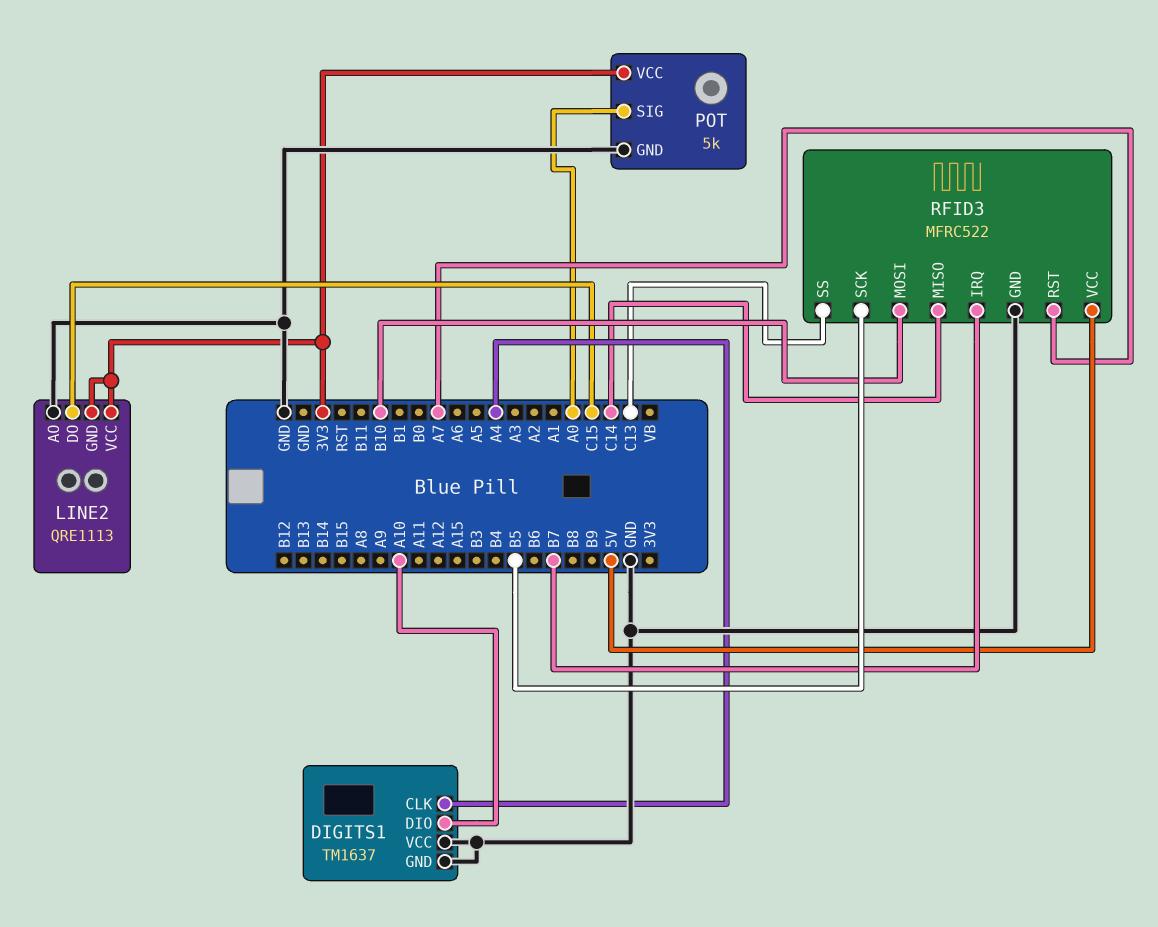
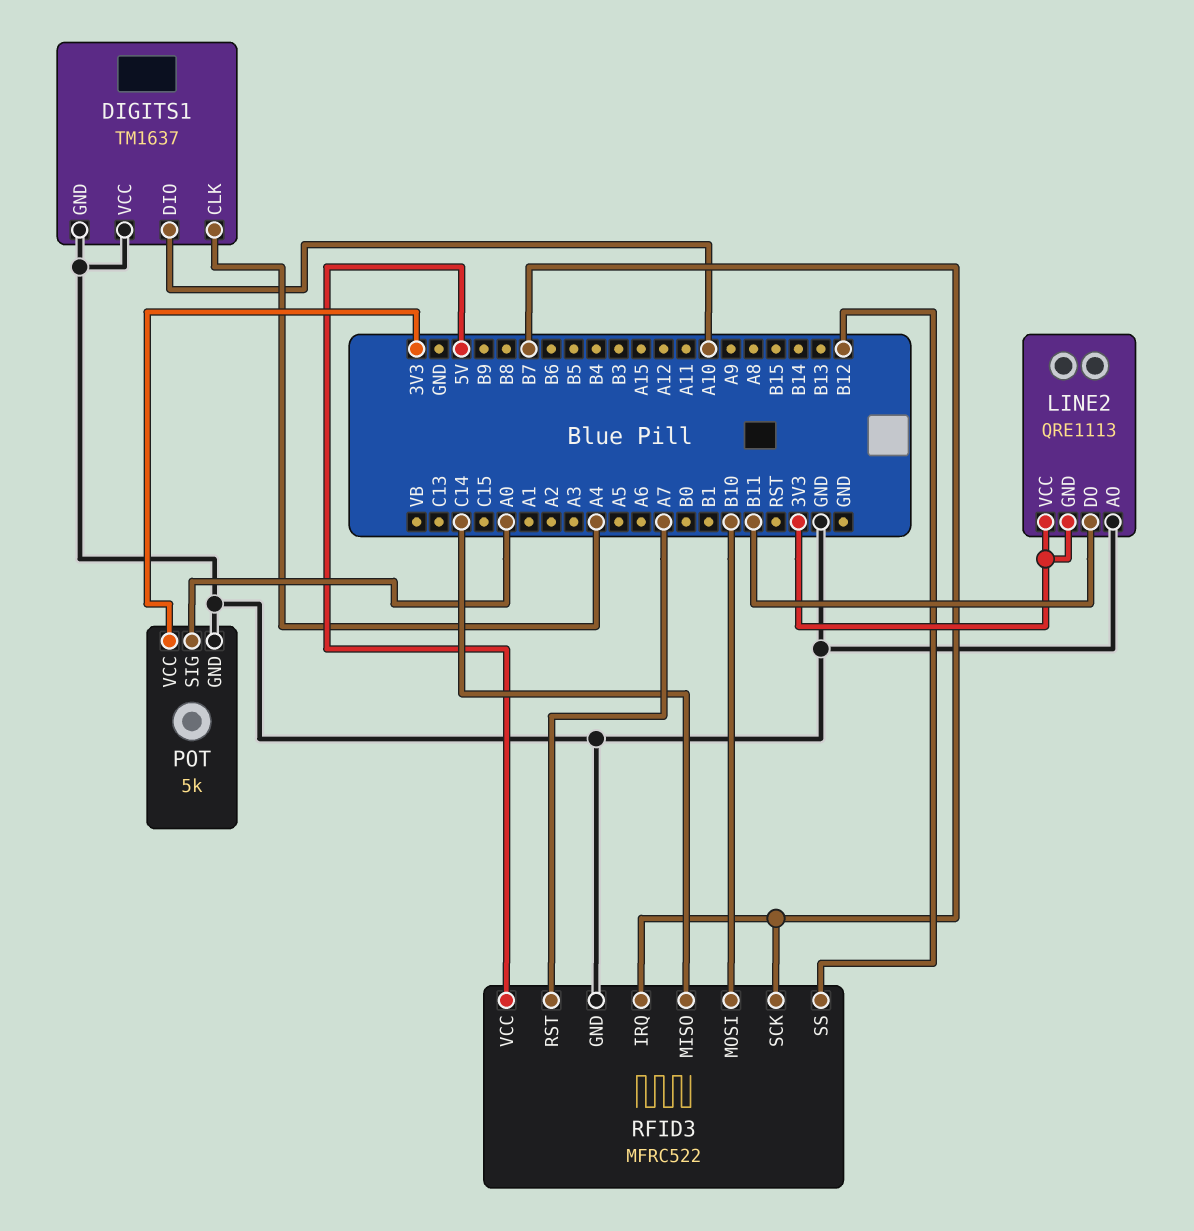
LINE2 pin DO: C15 -> B11
RFID3 pin SCK: B5 -> B7
RFID3 pin SS: C13 -> B12

